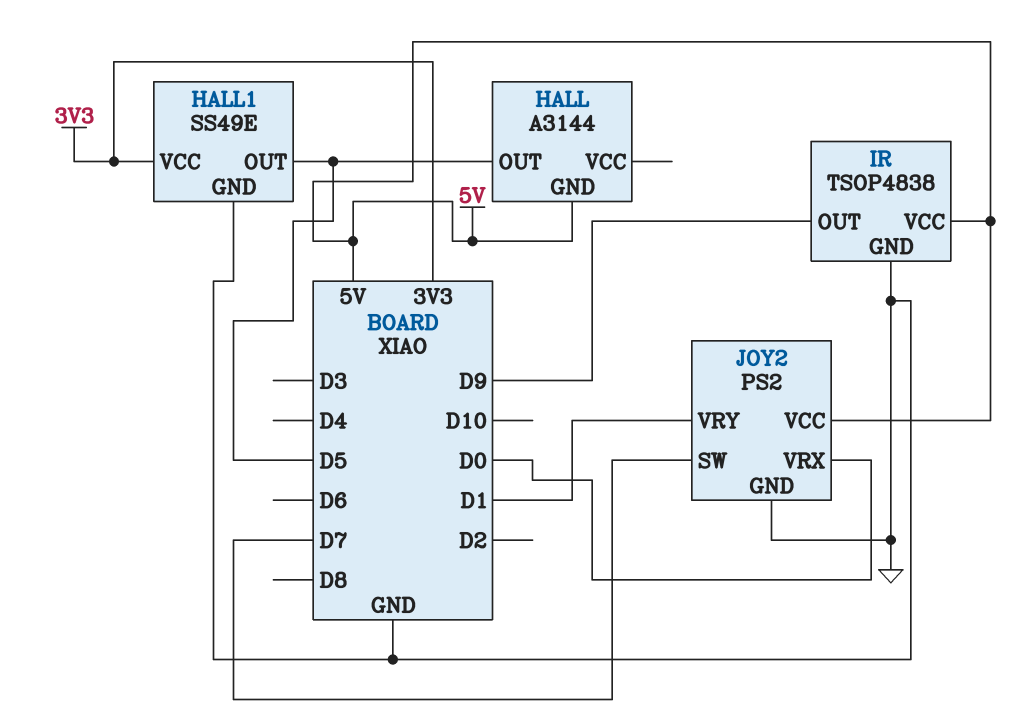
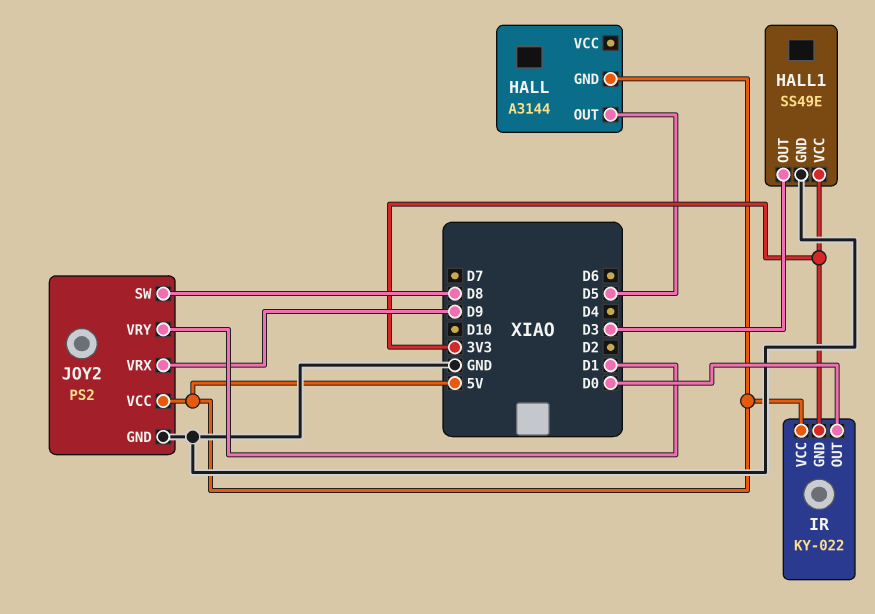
HALL1 pin OUT: D5 -> D3
IR: TSOP4838 -> KY-022
IR pin GND: GND -> 3V3
IR pin OUT: D9 -> D0
JOY2 pin SW: D7 -> D8
JOY2 pin VRX: D0 -> D9

